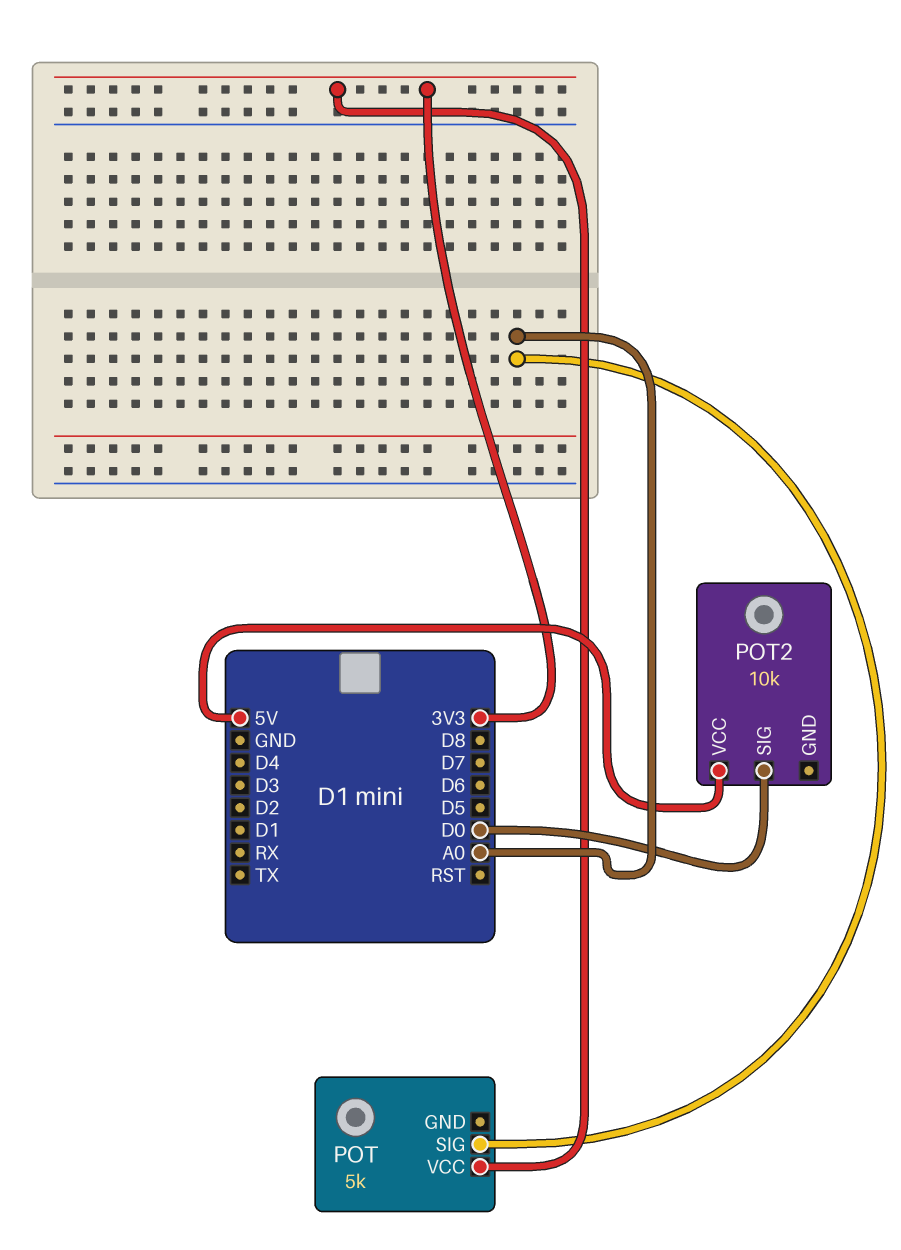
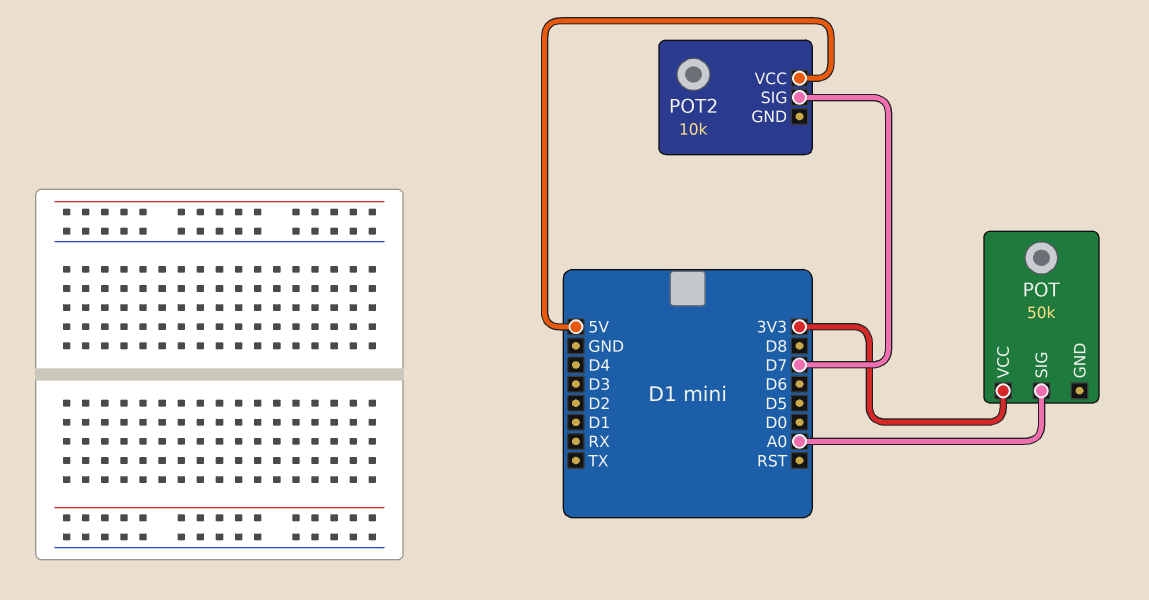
POT: 5k -> 50k
POT2 pin SIG: D0 -> D7

